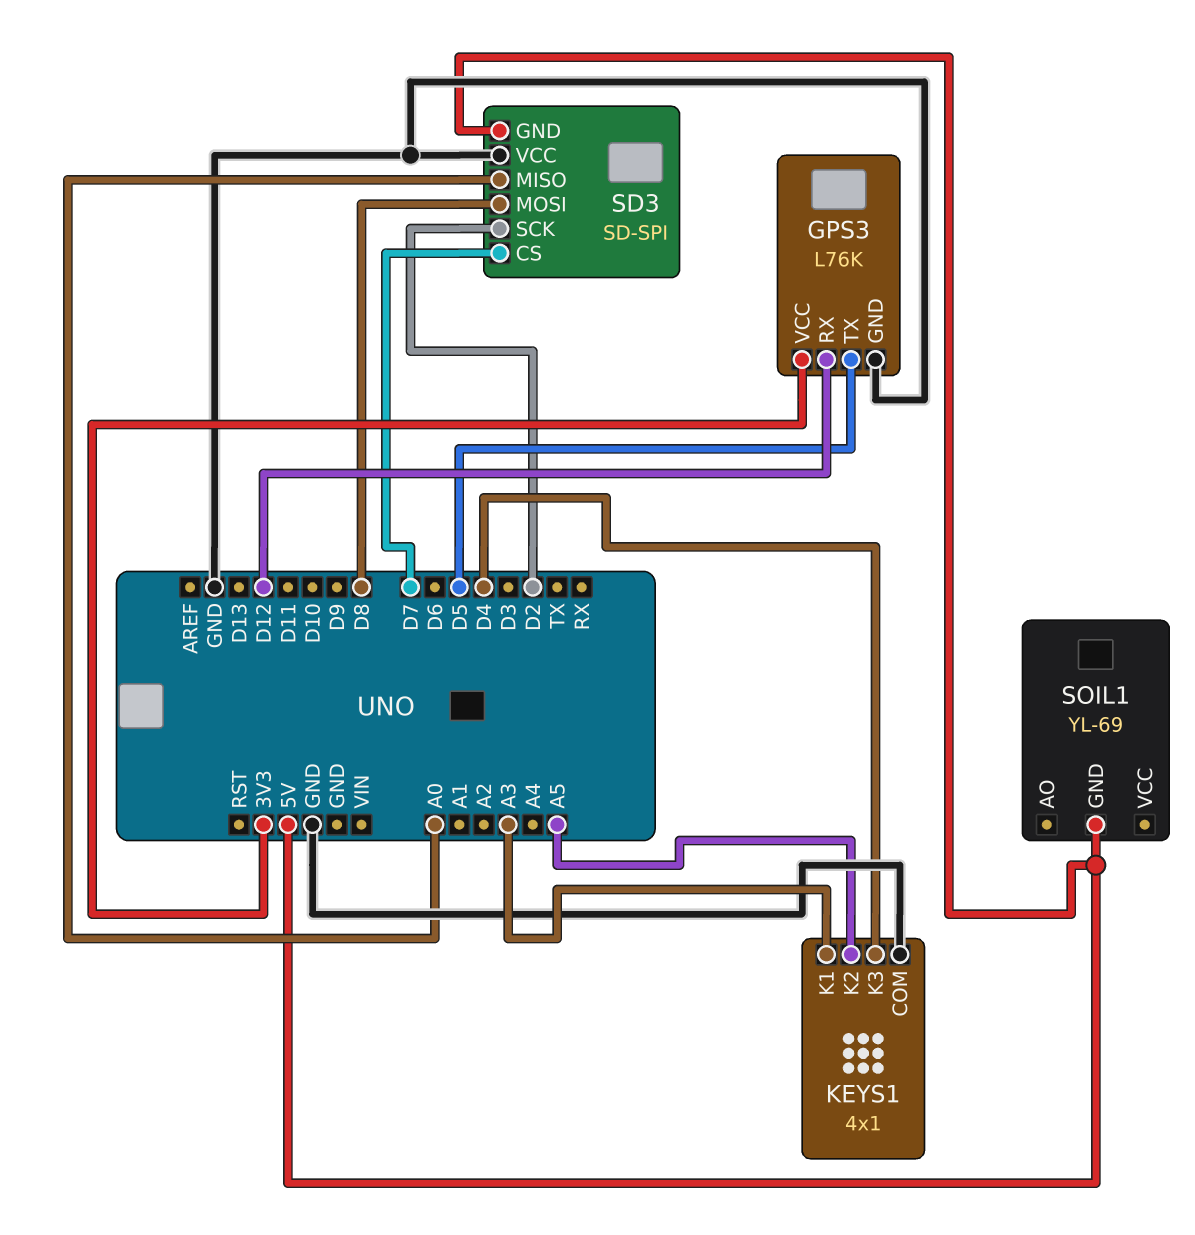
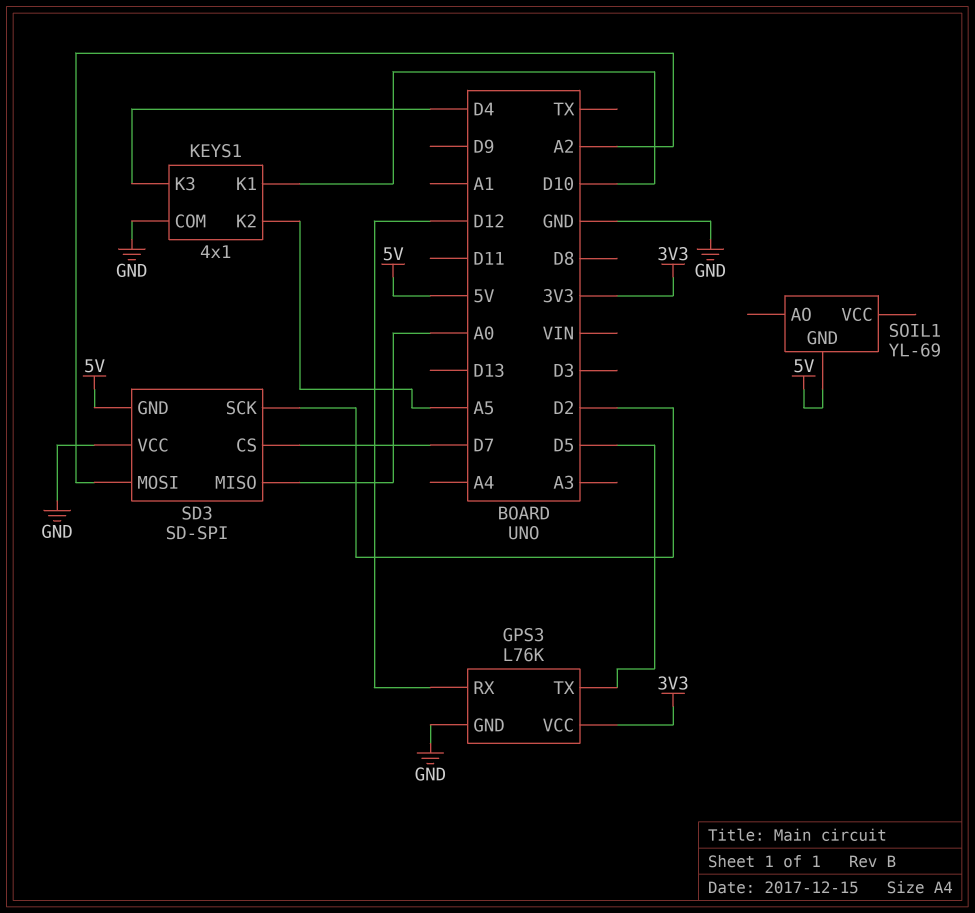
KEYS1 pin K1: A3 -> D10
SD3 pin MOSI: D8 -> A2

